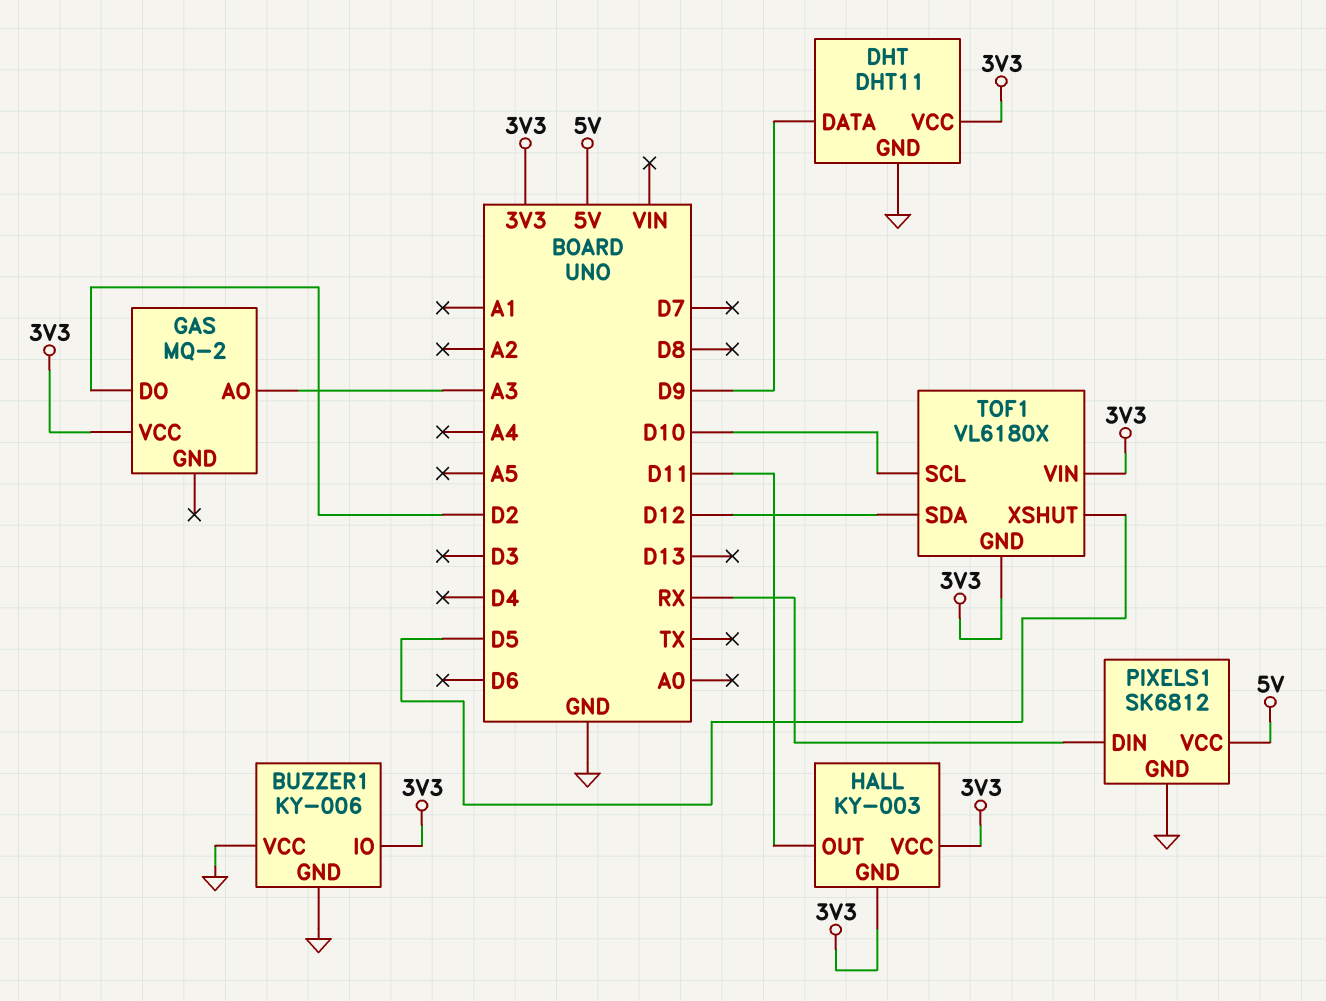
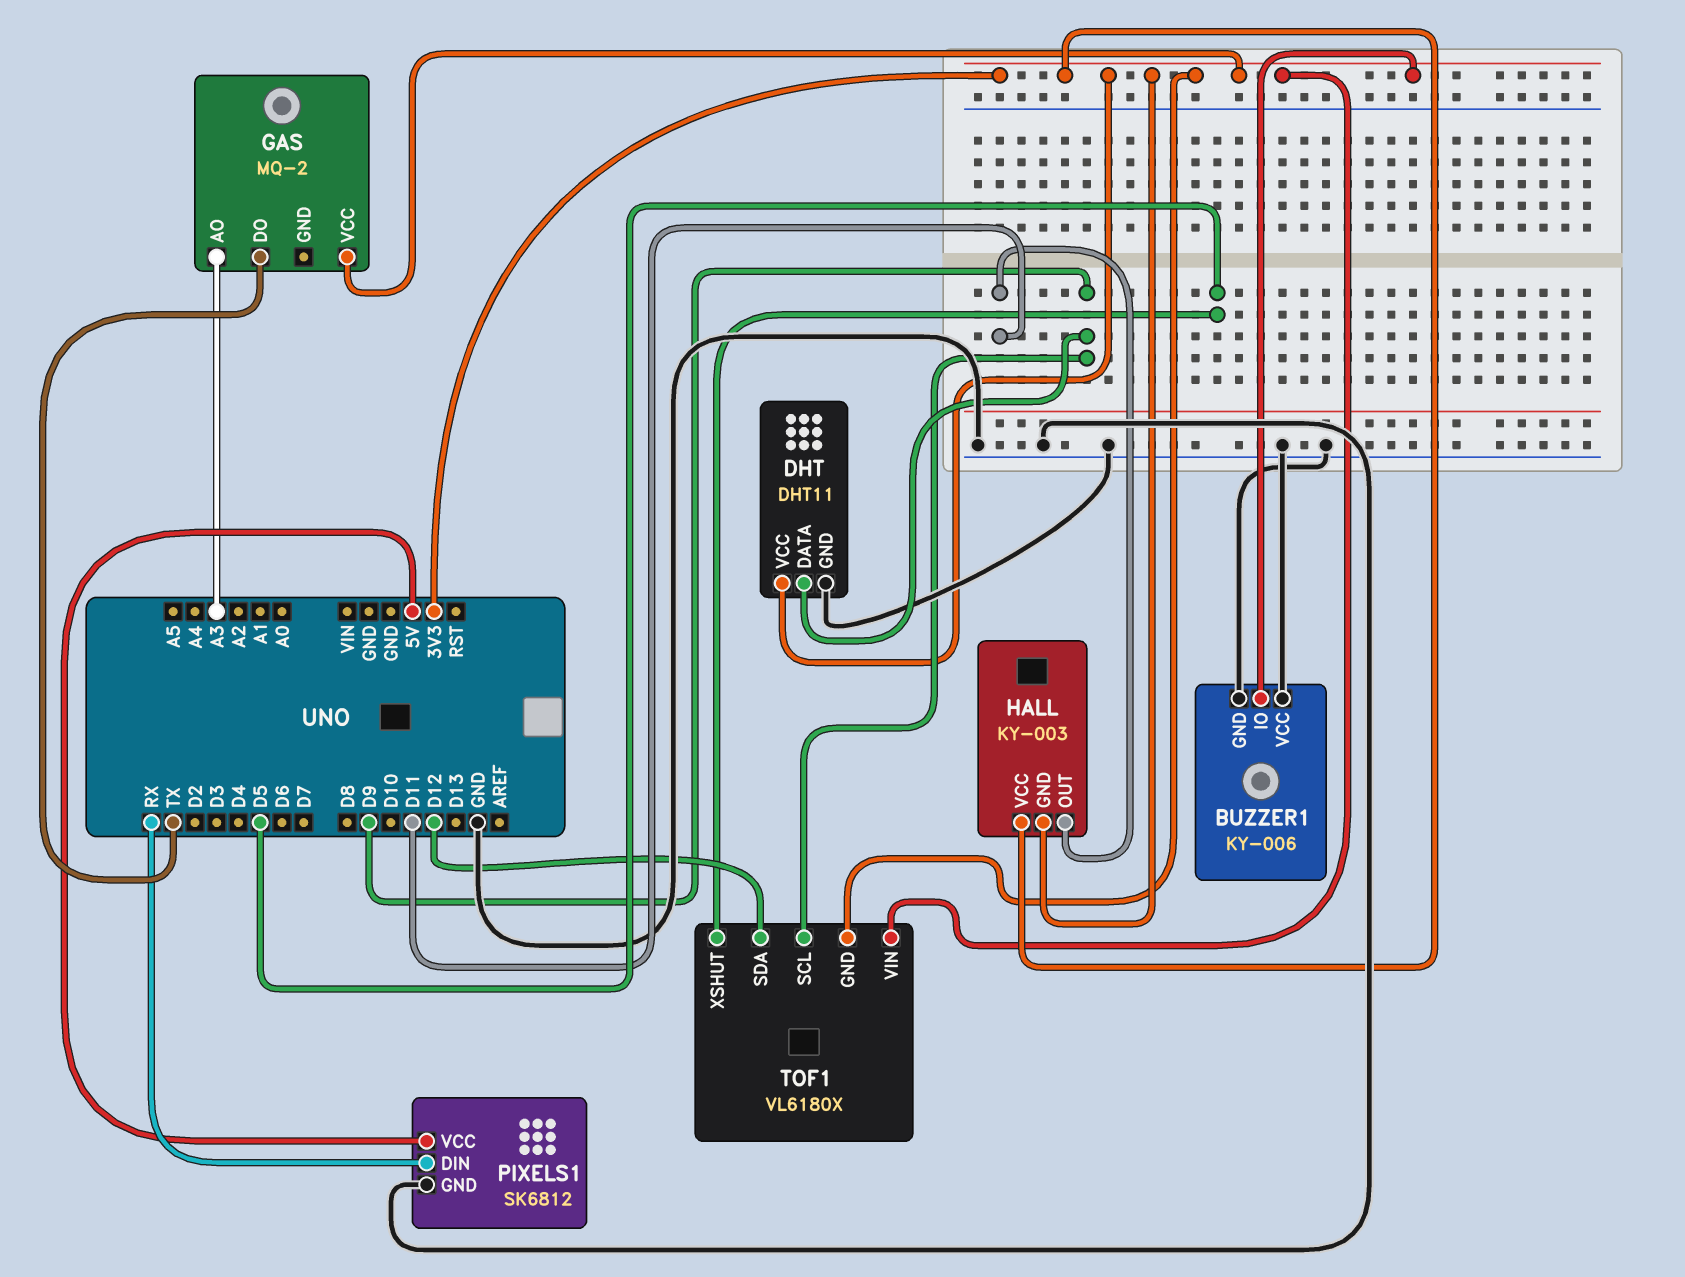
GAS pin DO: D2 -> TX
TOF1 pin SCL: D10 -> D9

